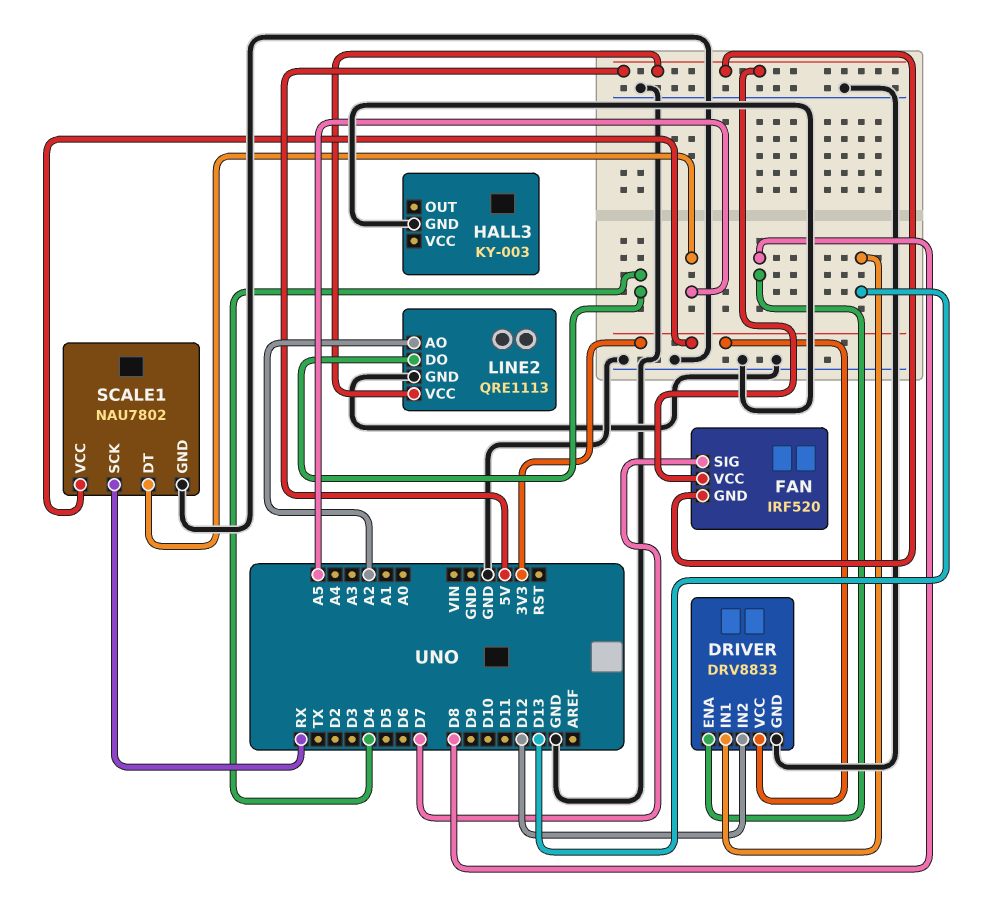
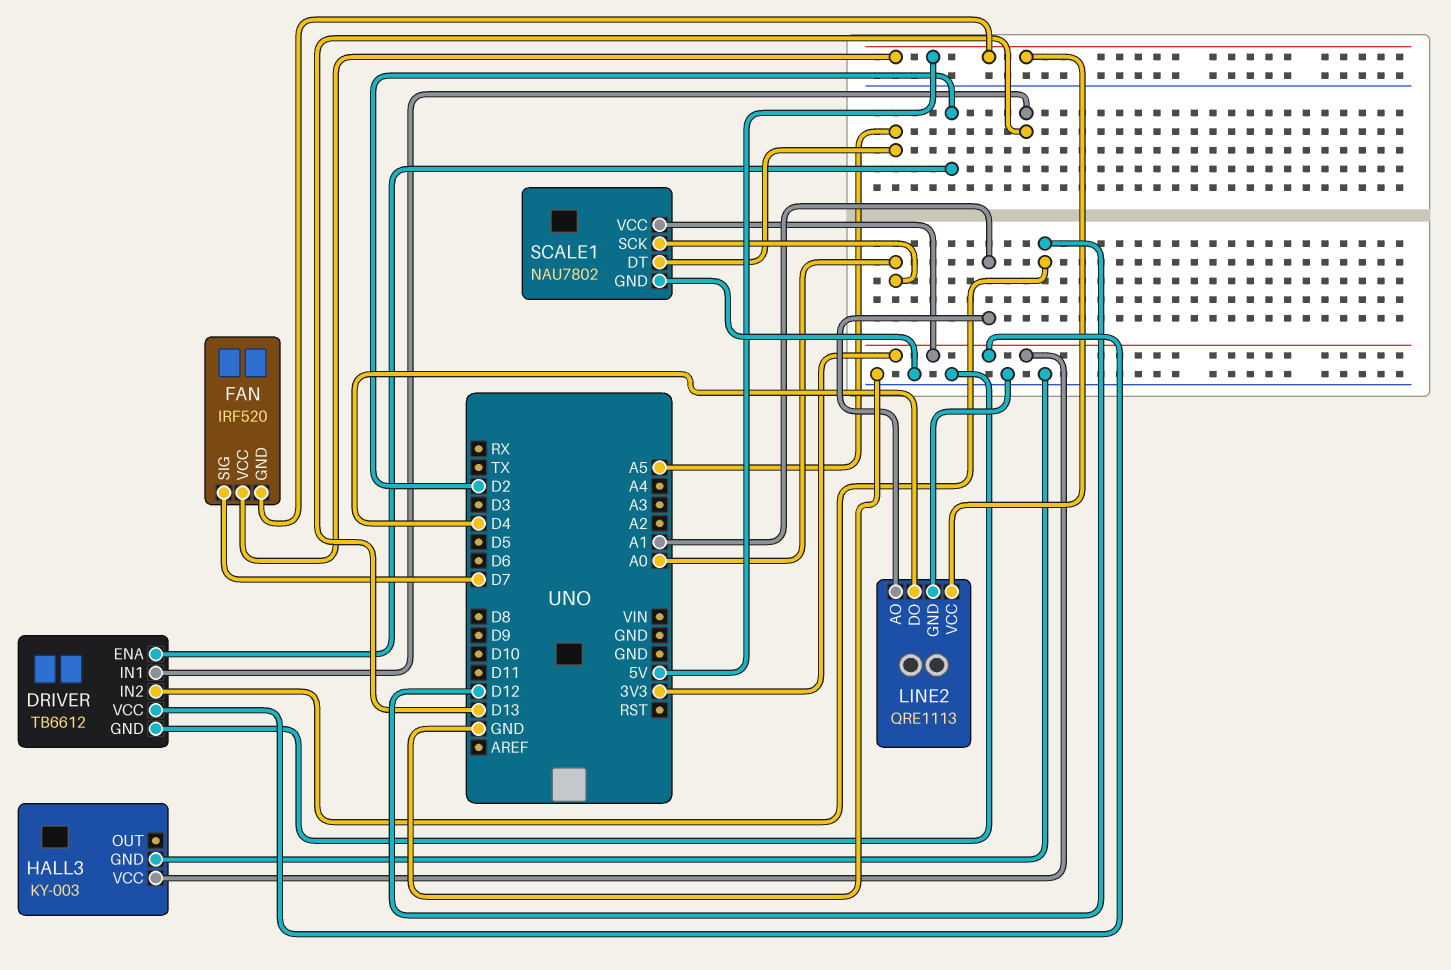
DRIVER: DRV8833 -> TB6612
DRIVER pin ENA: D8 -> D2
HALL3 pin VCC: none -> 3V3
LINE2 pin AO: A2 -> A1
SCALE1 pin SCK: RX -> A0

